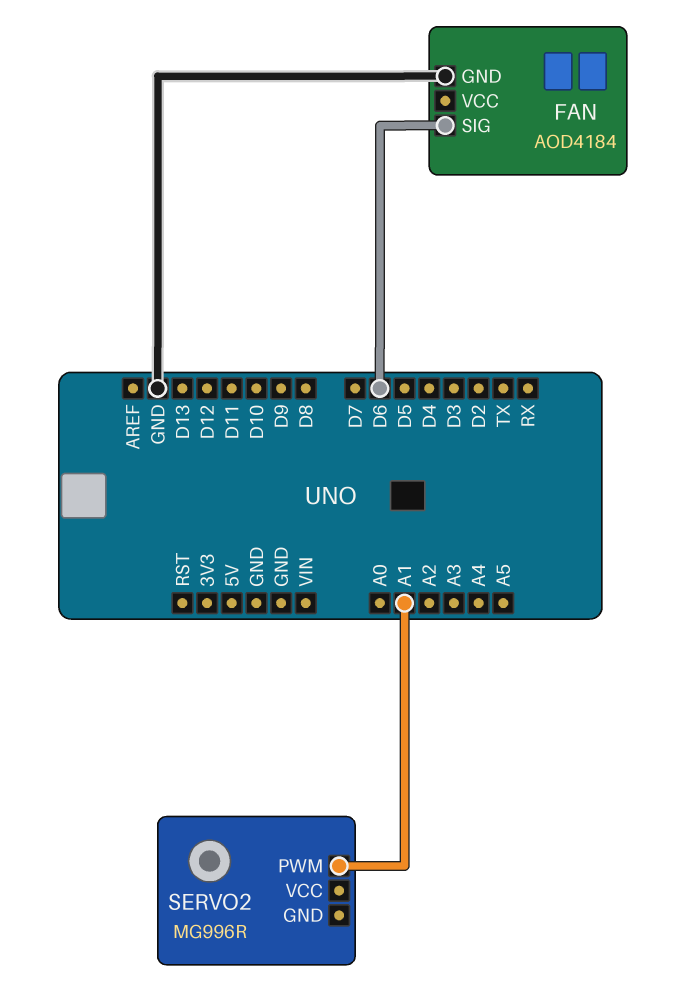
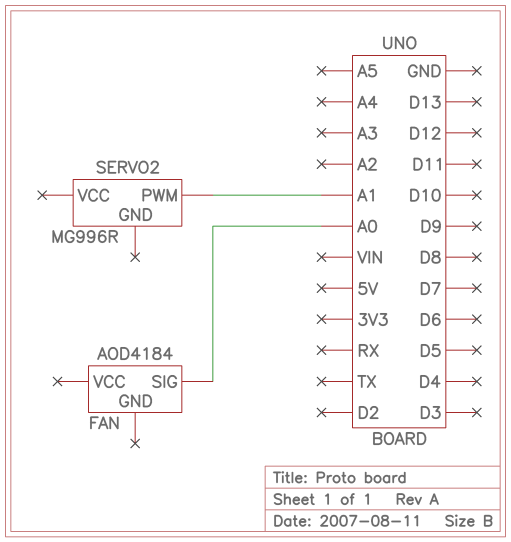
FAN pin GND: GND -> none
FAN pin SIG: D6 -> A0

